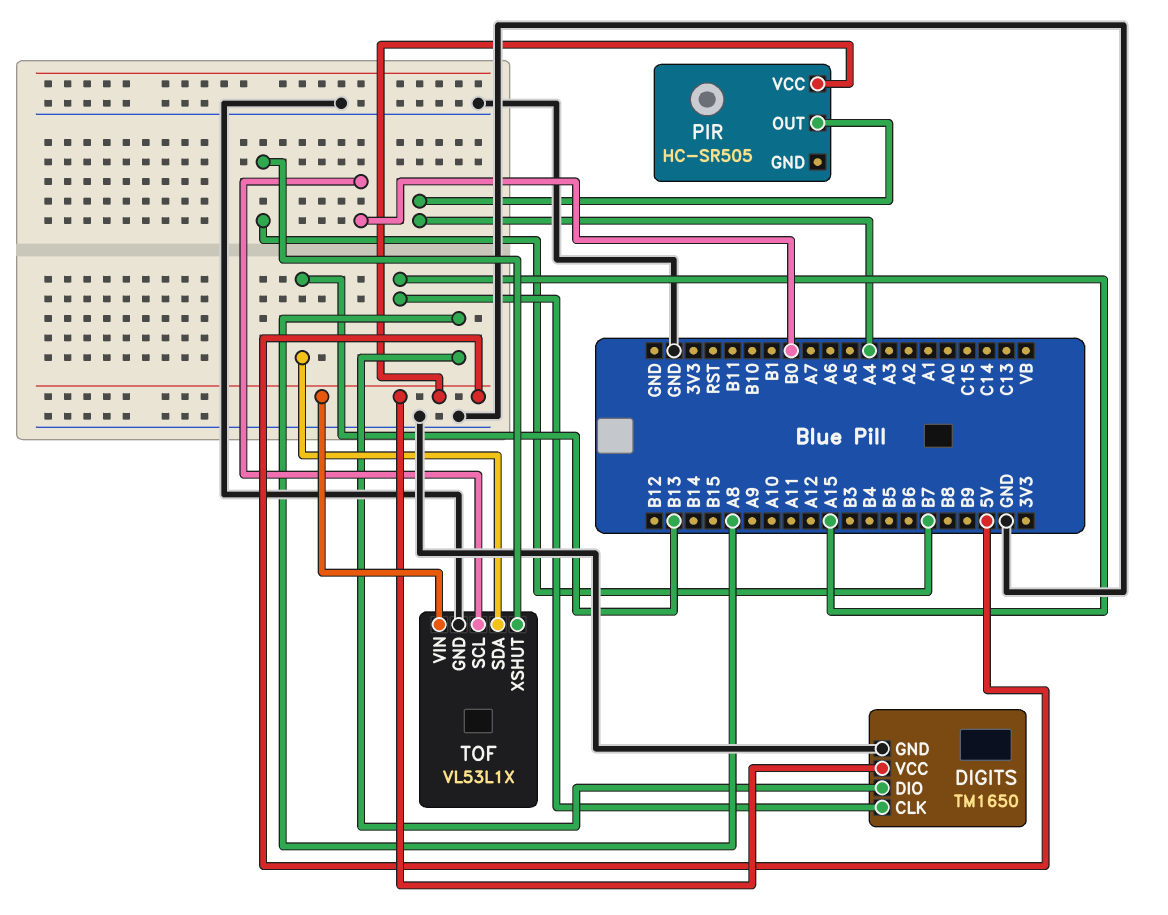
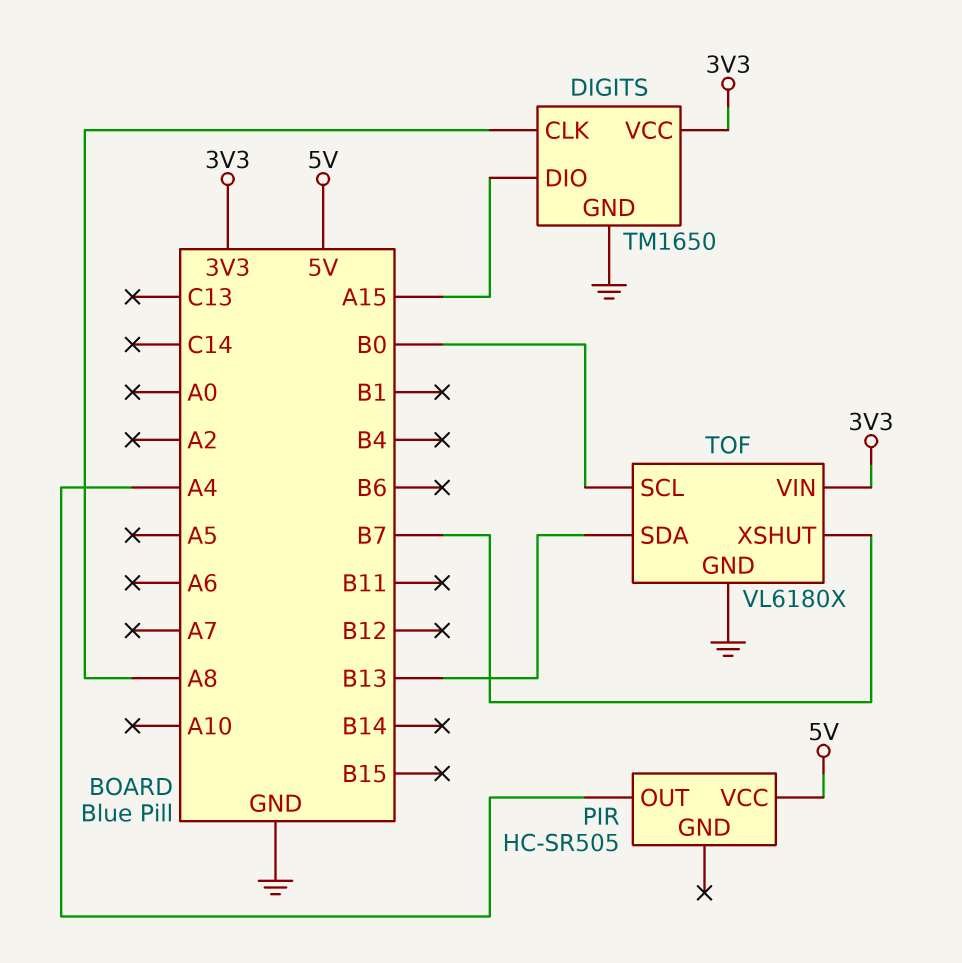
DIGITS pin CLK: A15 -> A8
DIGITS pin DIO: A8 -> A15
DIGITS pin VCC: 5V -> 3V3
TOF: VL53L1X -> VL6180X
TOF pin VIN: 5V -> 3V3

